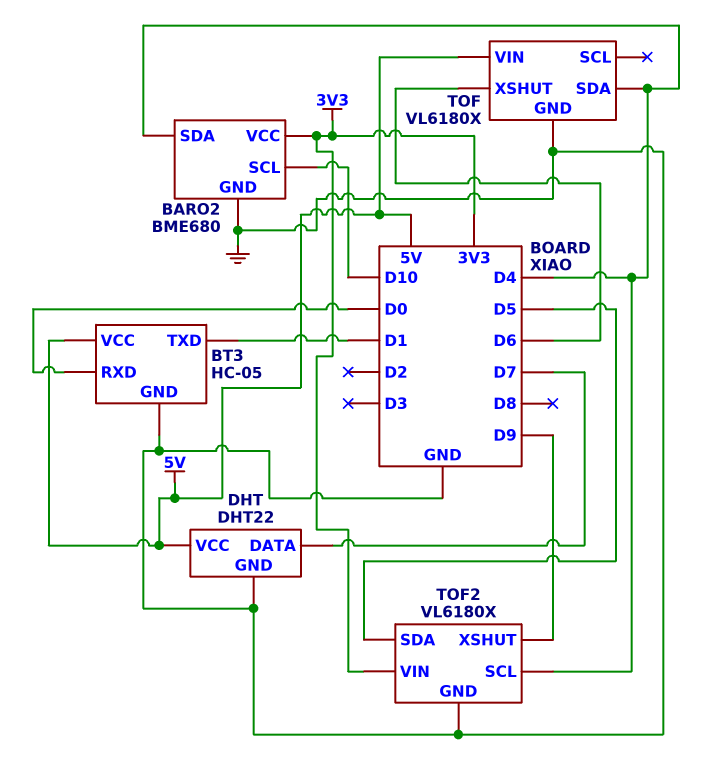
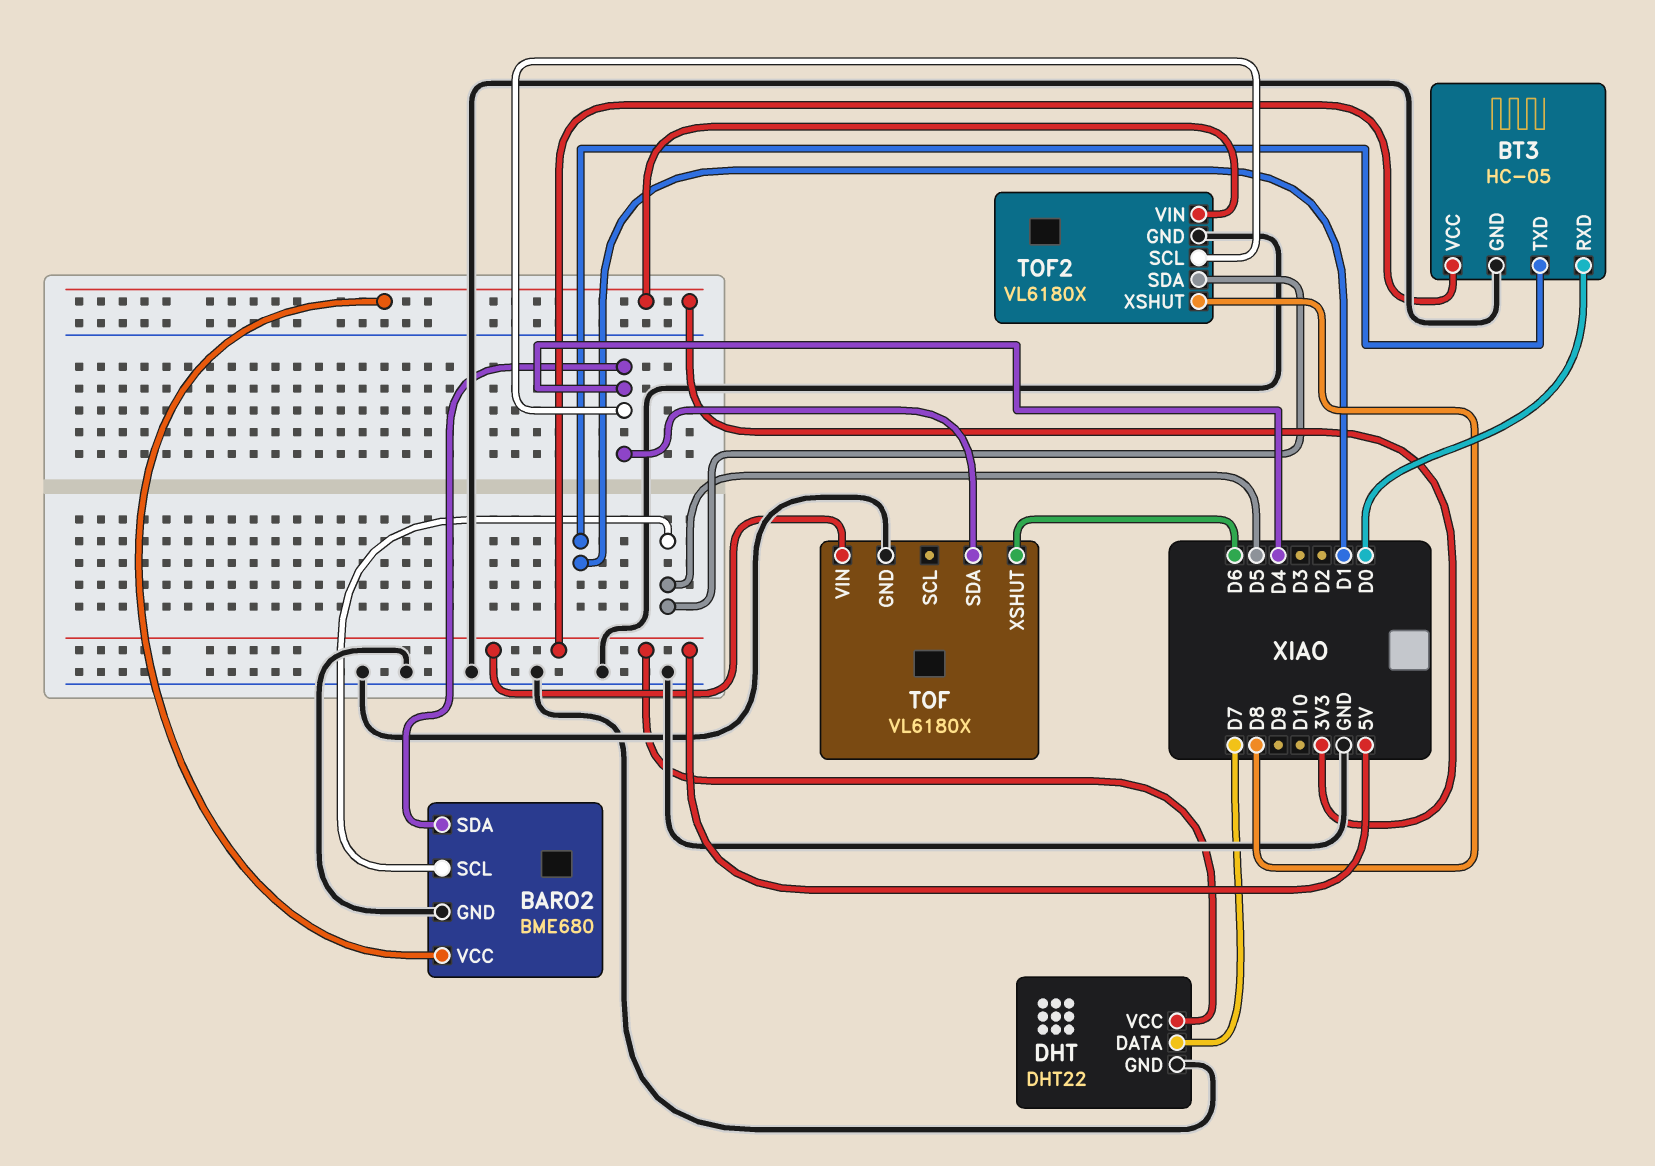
BARO2 pin SCL: D10 -> D5
TOF2 pin XSHUT: D9 -> D8

